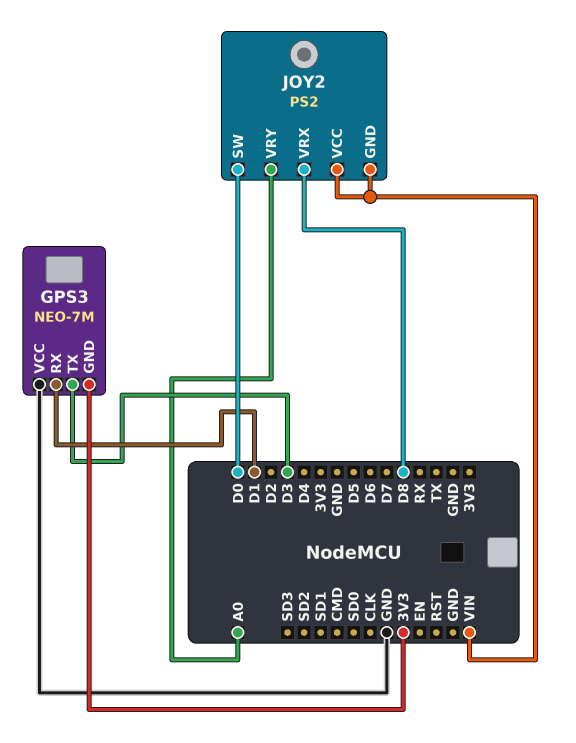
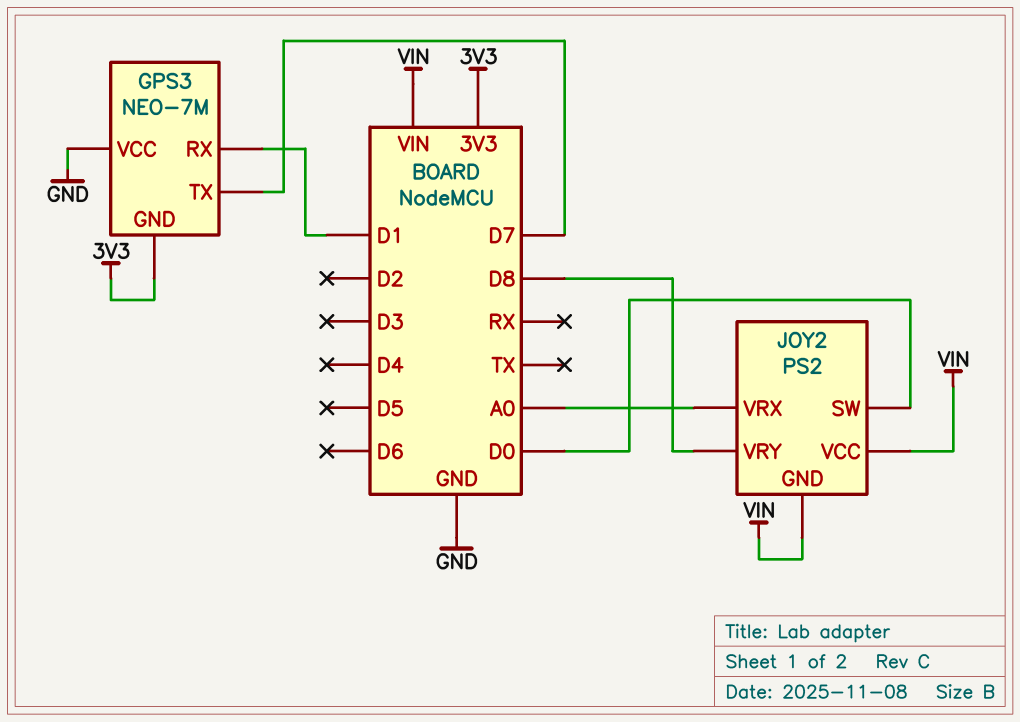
GPS3 pin TX: D3 -> D7
JOY2 pin VRX: D8 -> A0
JOY2 pin VRY: A0 -> D8

